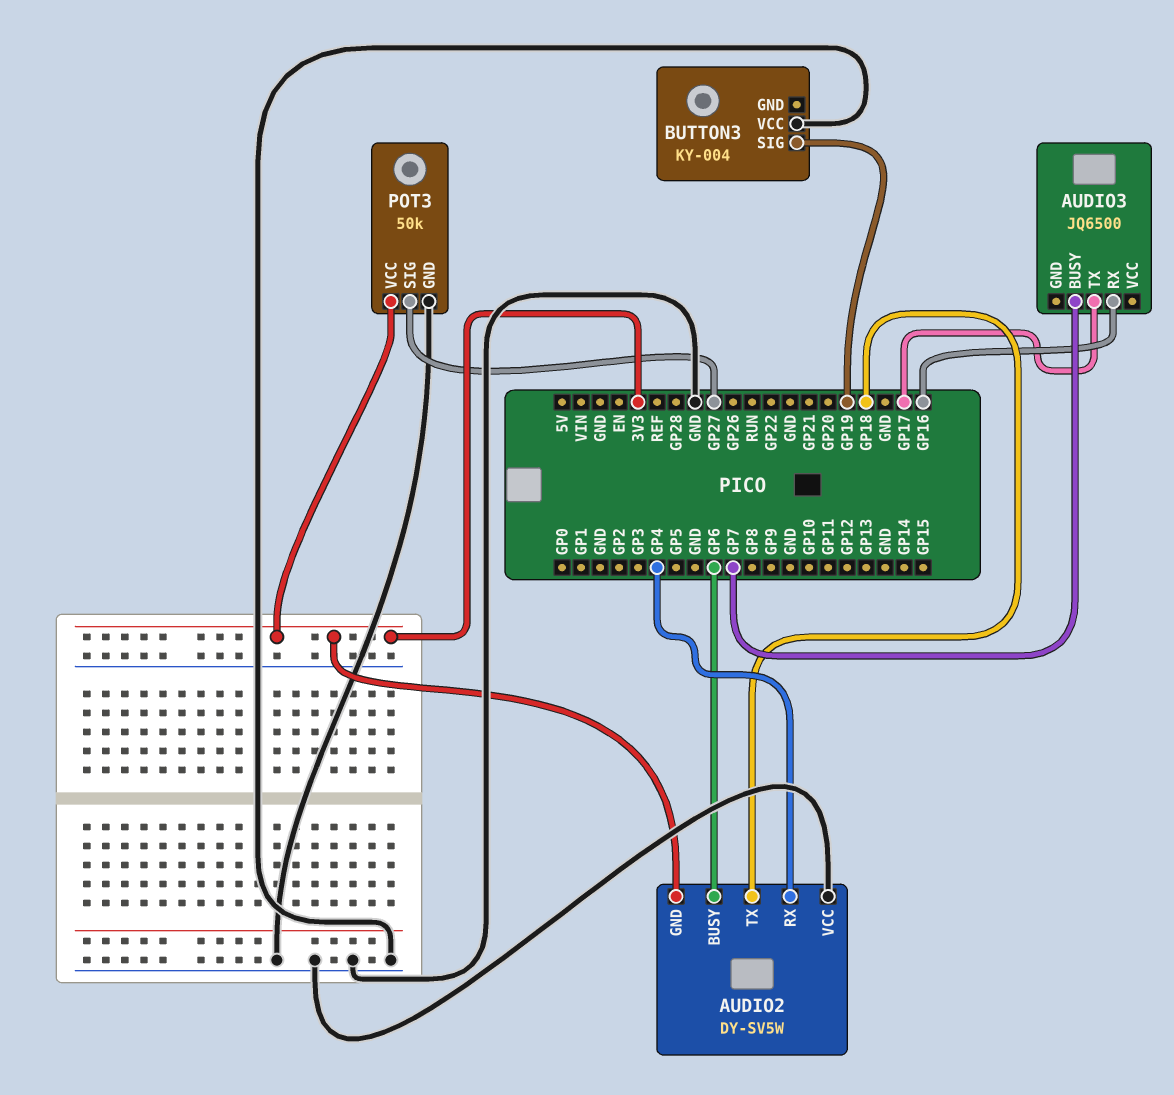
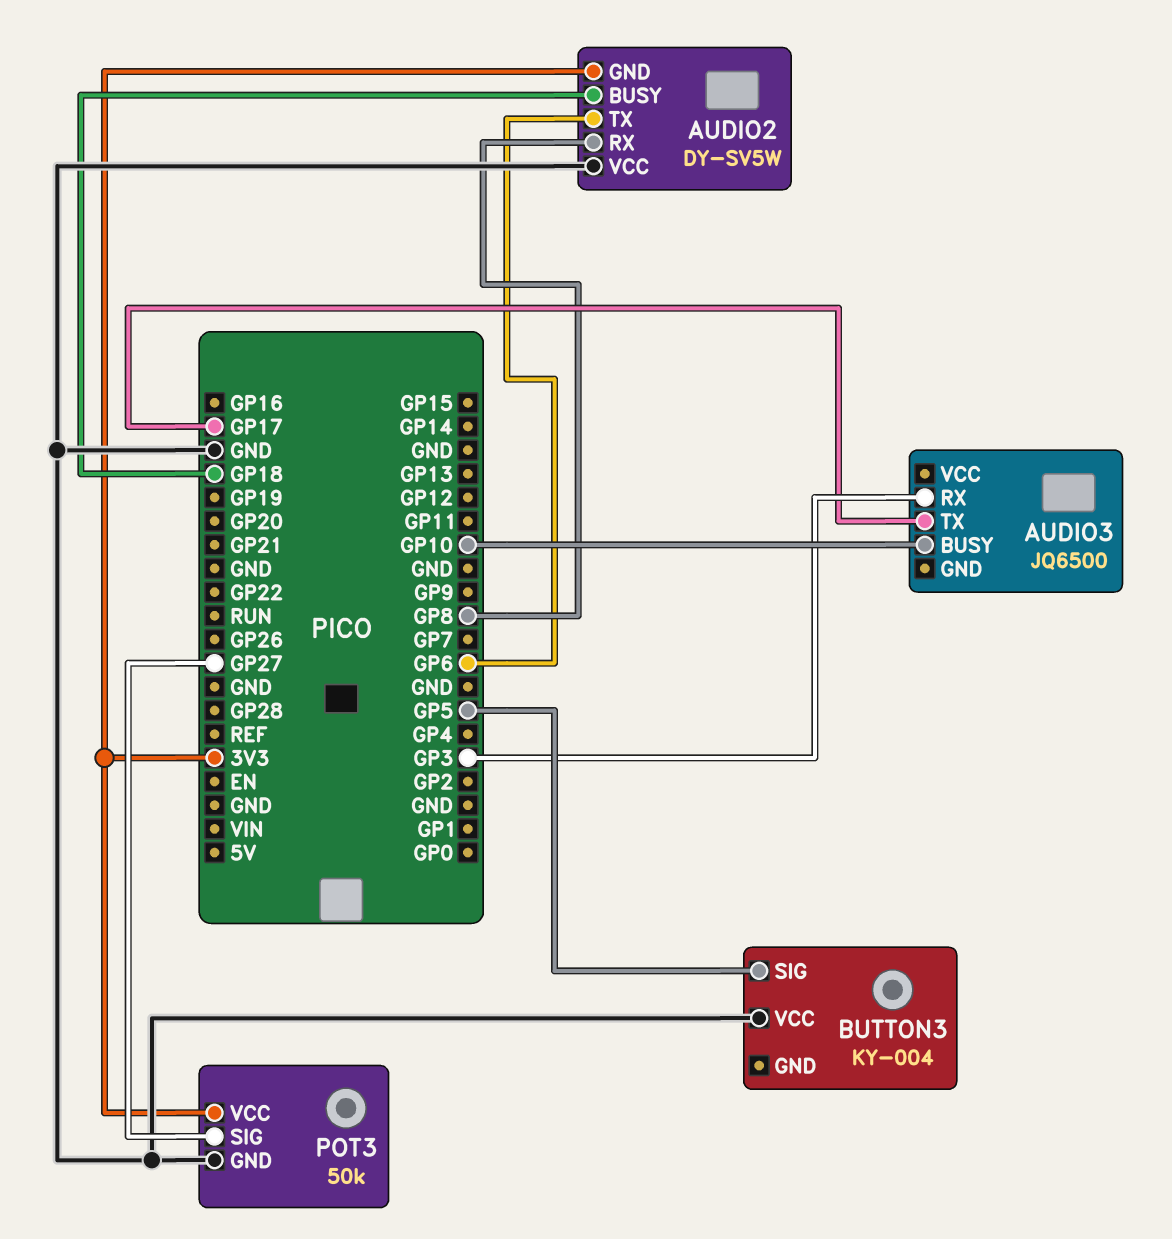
AUDIO2 pin BUSY: GP6 -> GP18
AUDIO2 pin RX: GP4 -> GP8
AUDIO2 pin TX: GP18 -> GP6
AUDIO3 pin BUSY: GP7 -> GP10
AUDIO3 pin RX: GP16 -> GP3
BUTTON3 pin SIG: GP19 -> GP5

